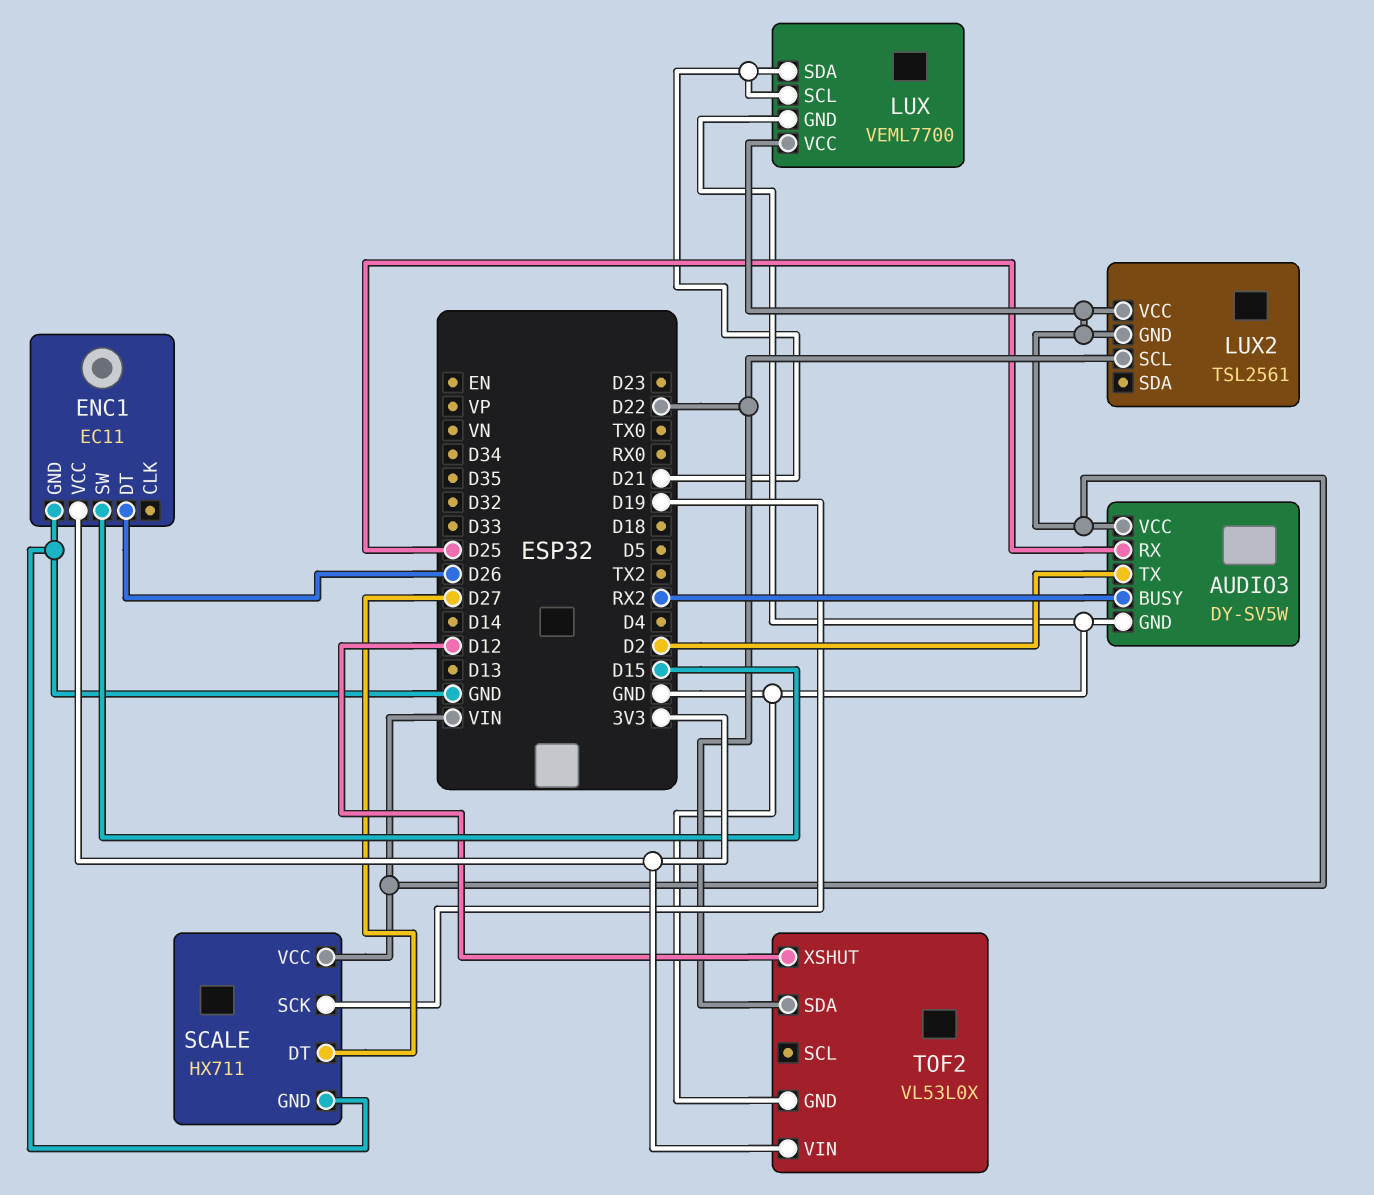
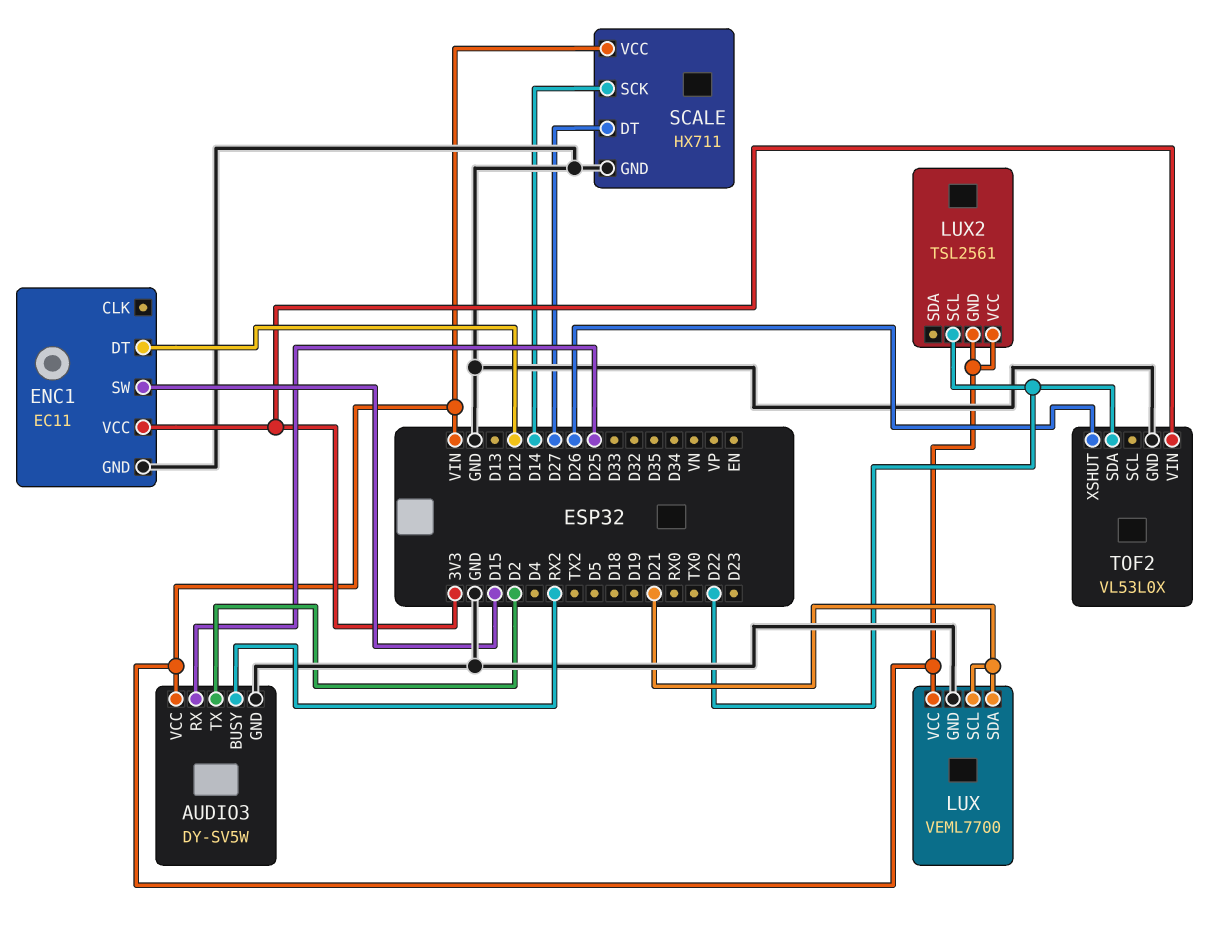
ENC1 pin DT: D26 -> D12
SCALE pin SCK: D19 -> D14
TOF2 pin XSHUT: D12 -> D26

